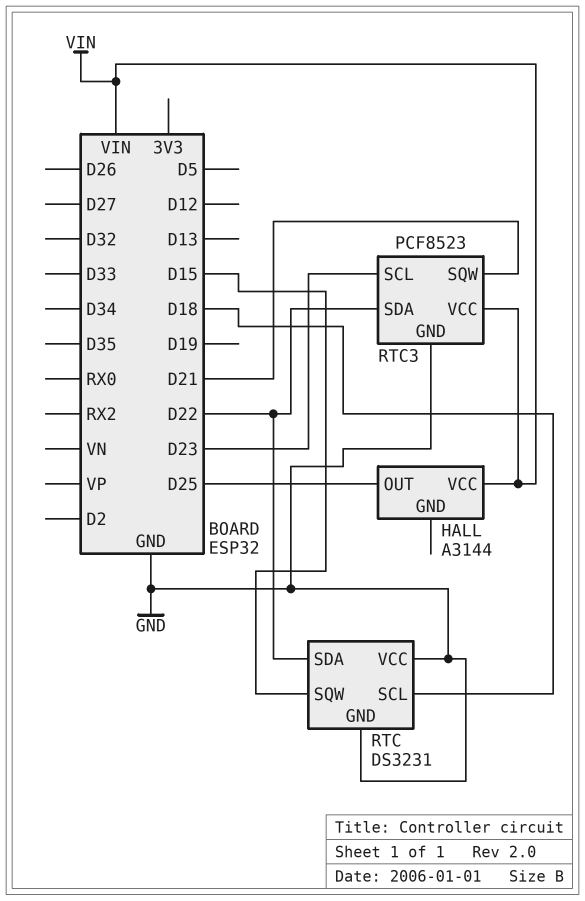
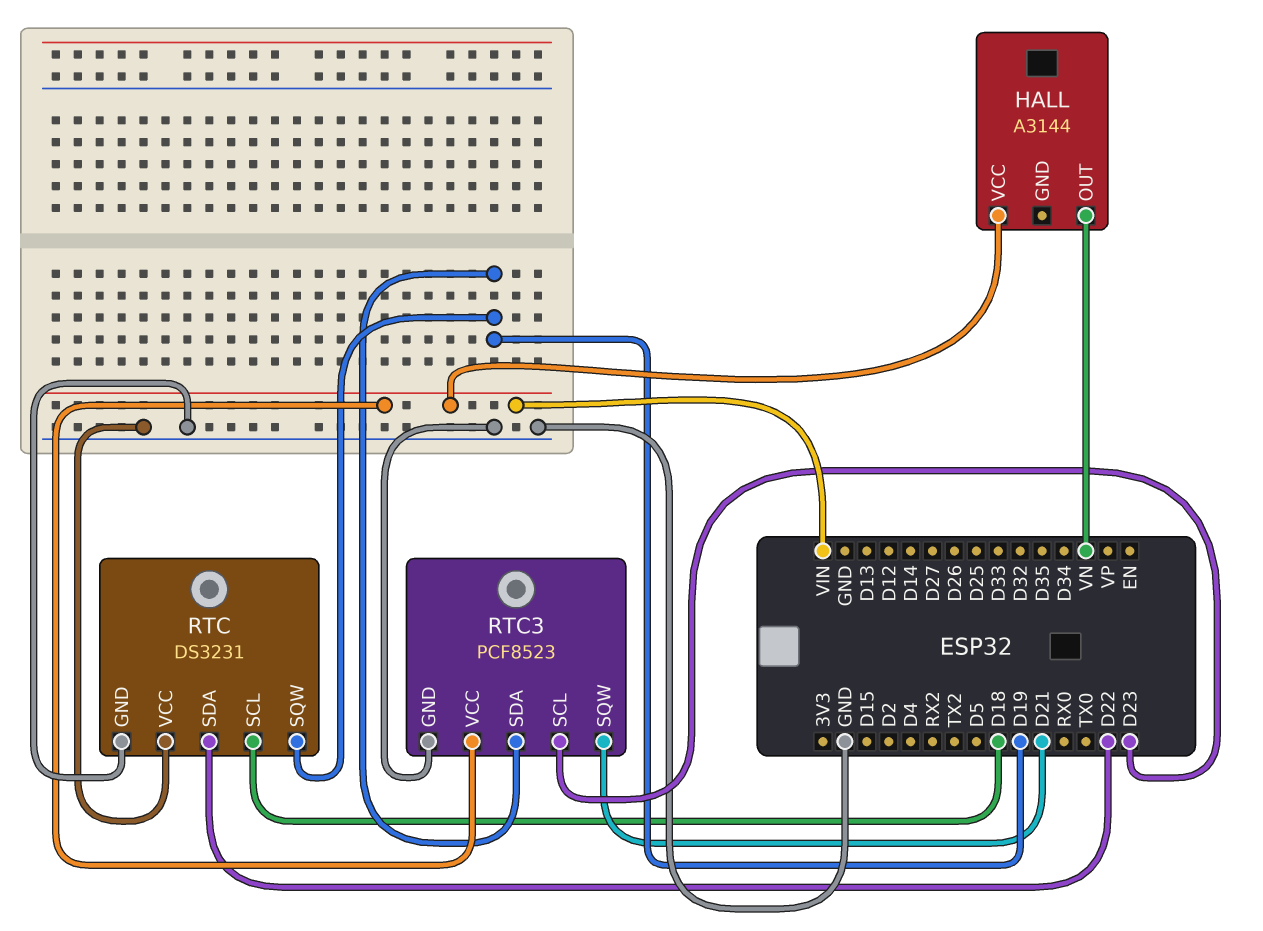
HALL pin OUT: D25 -> VN
RTC pin SQW: D15 -> D19
RTC3 pin SDA: D22 -> D19

